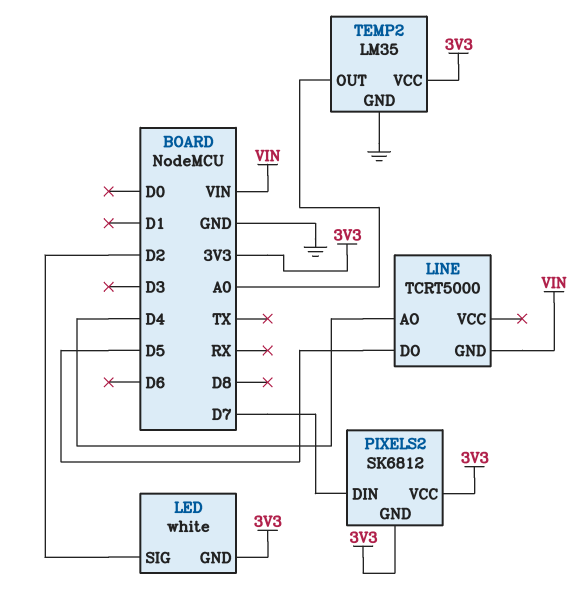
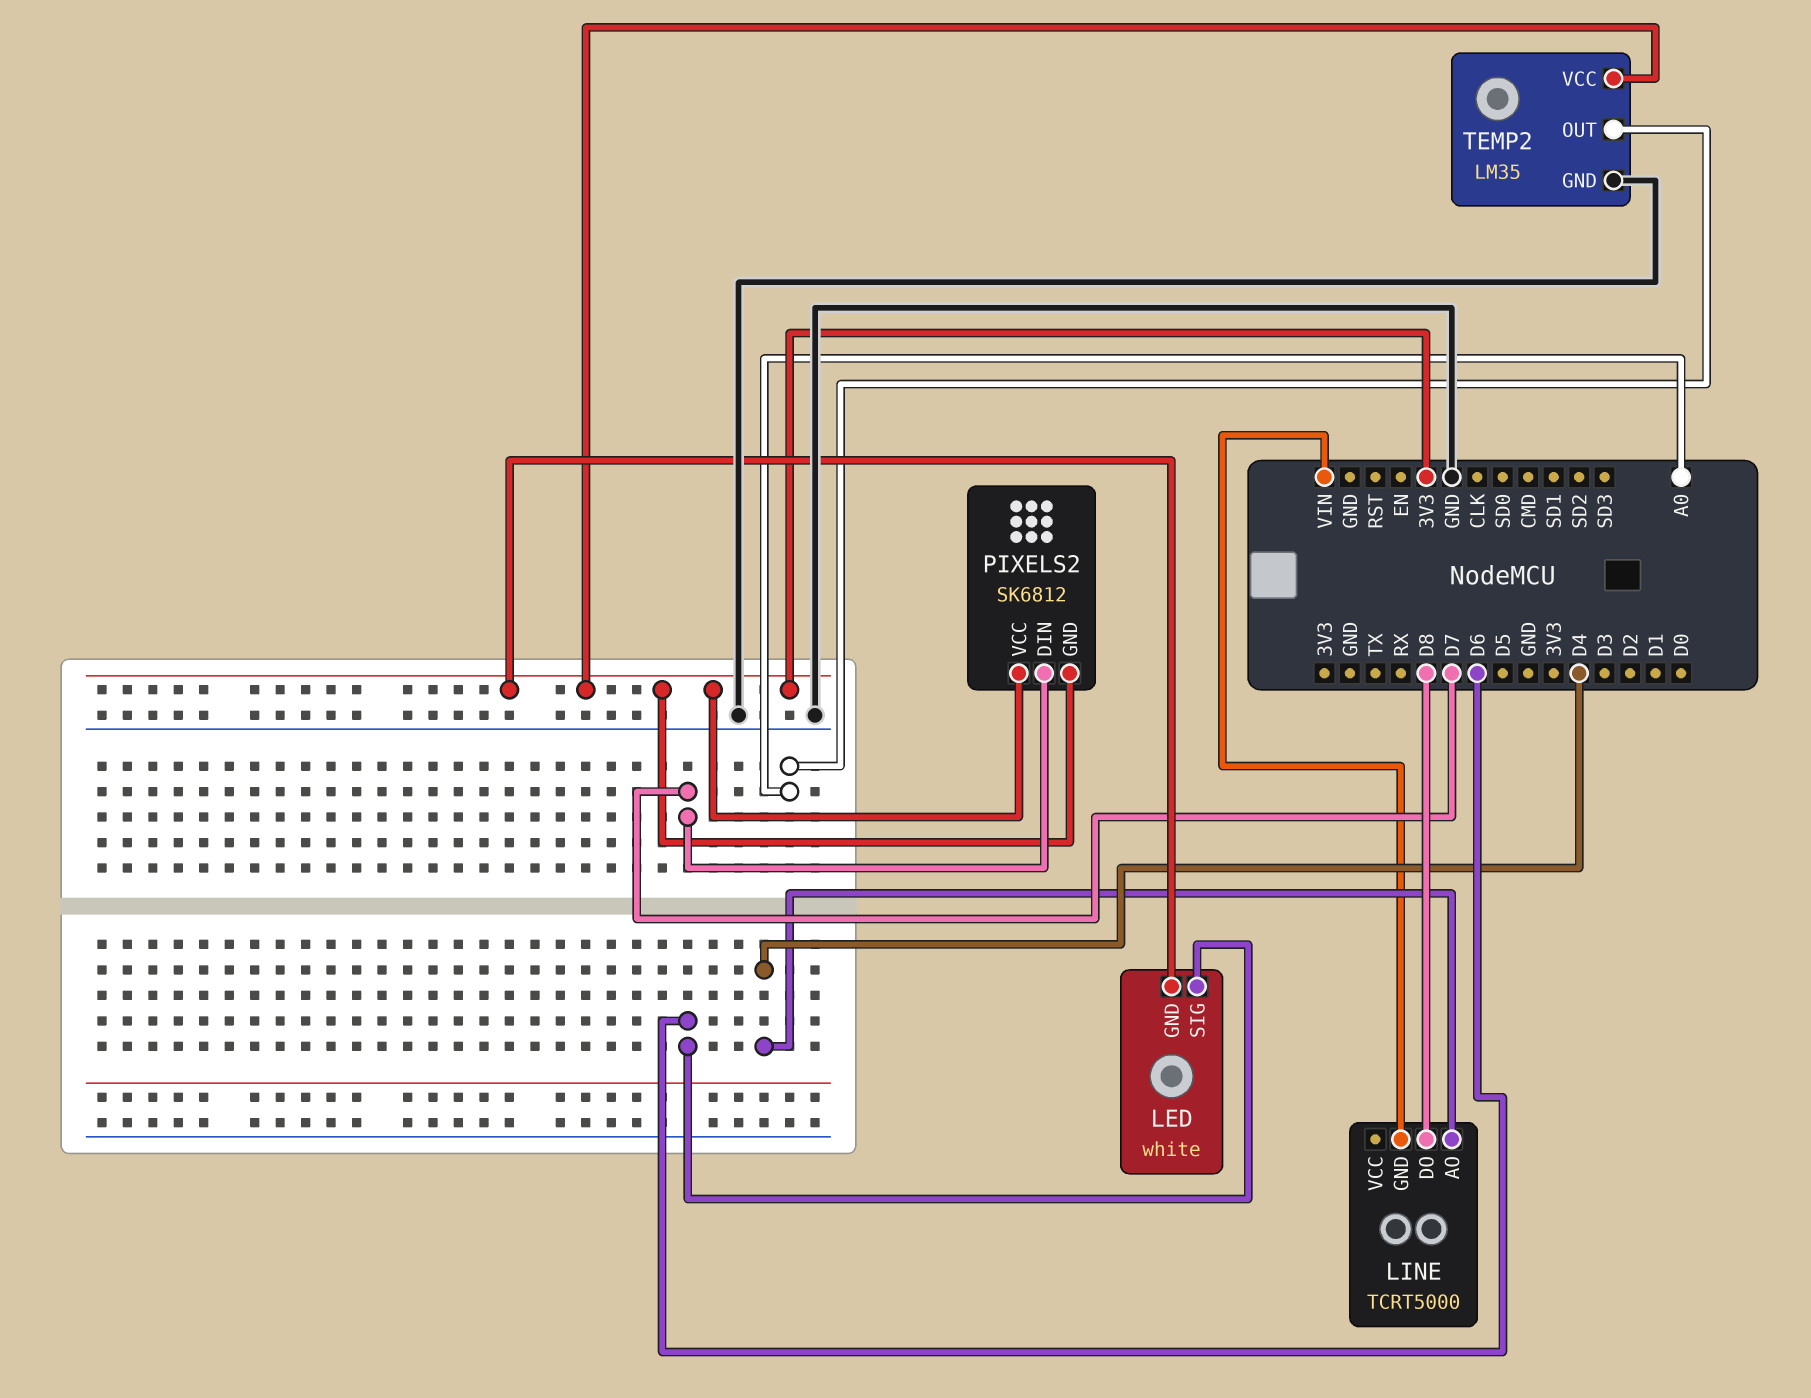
LED pin SIG: D2 -> D6
LINE pin DO: D5 -> D8

